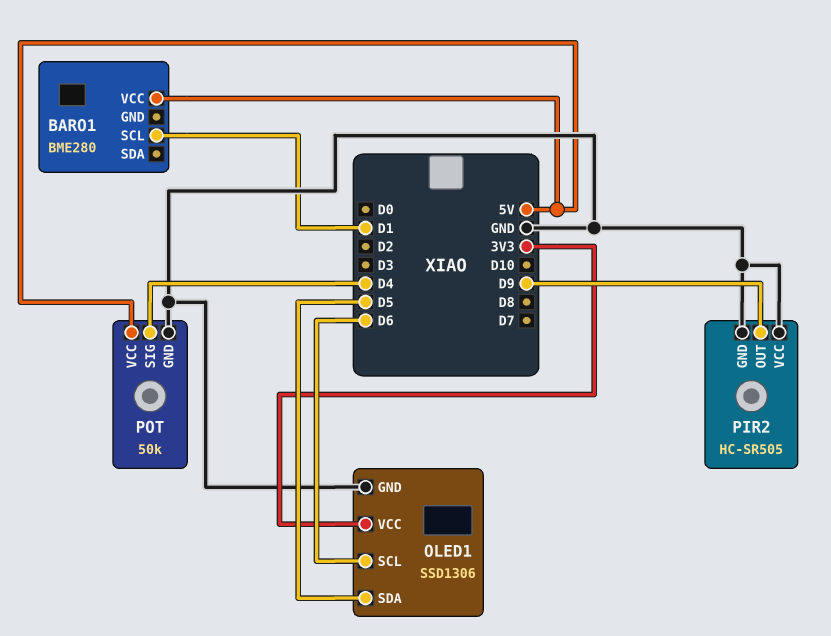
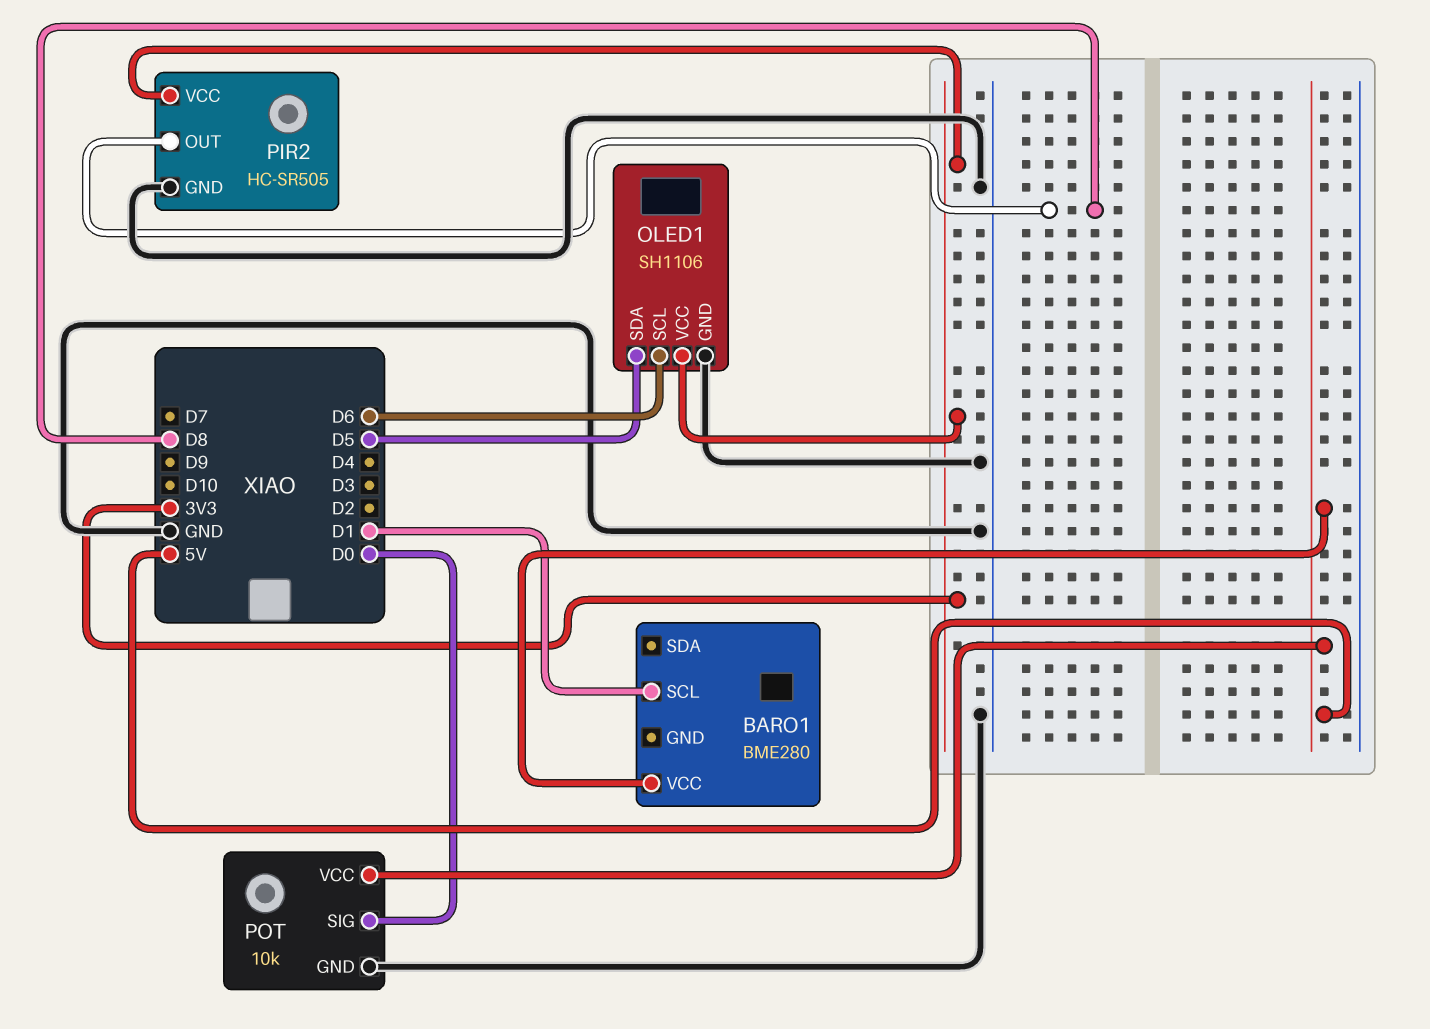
OLED1: SSD1306 -> SH1106
PIR2 pin OUT: D9 -> D8
PIR2 pin VCC: GND -> 3V3
POT: 50k -> 10k
POT pin SIG: D4 -> D0

